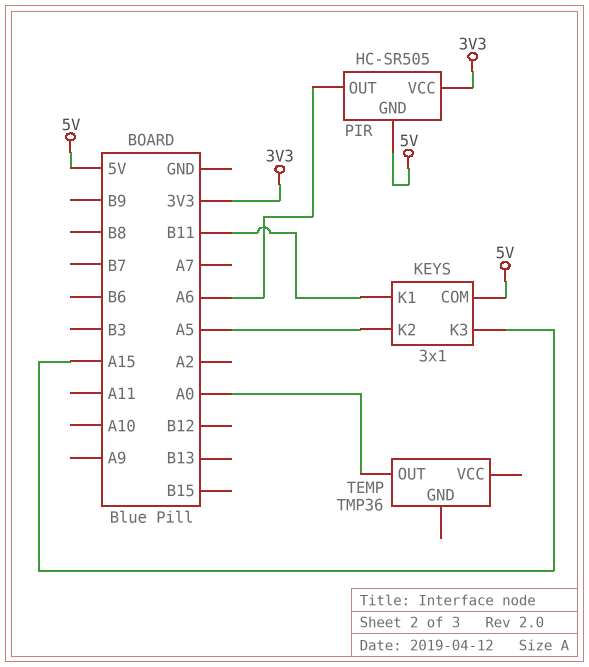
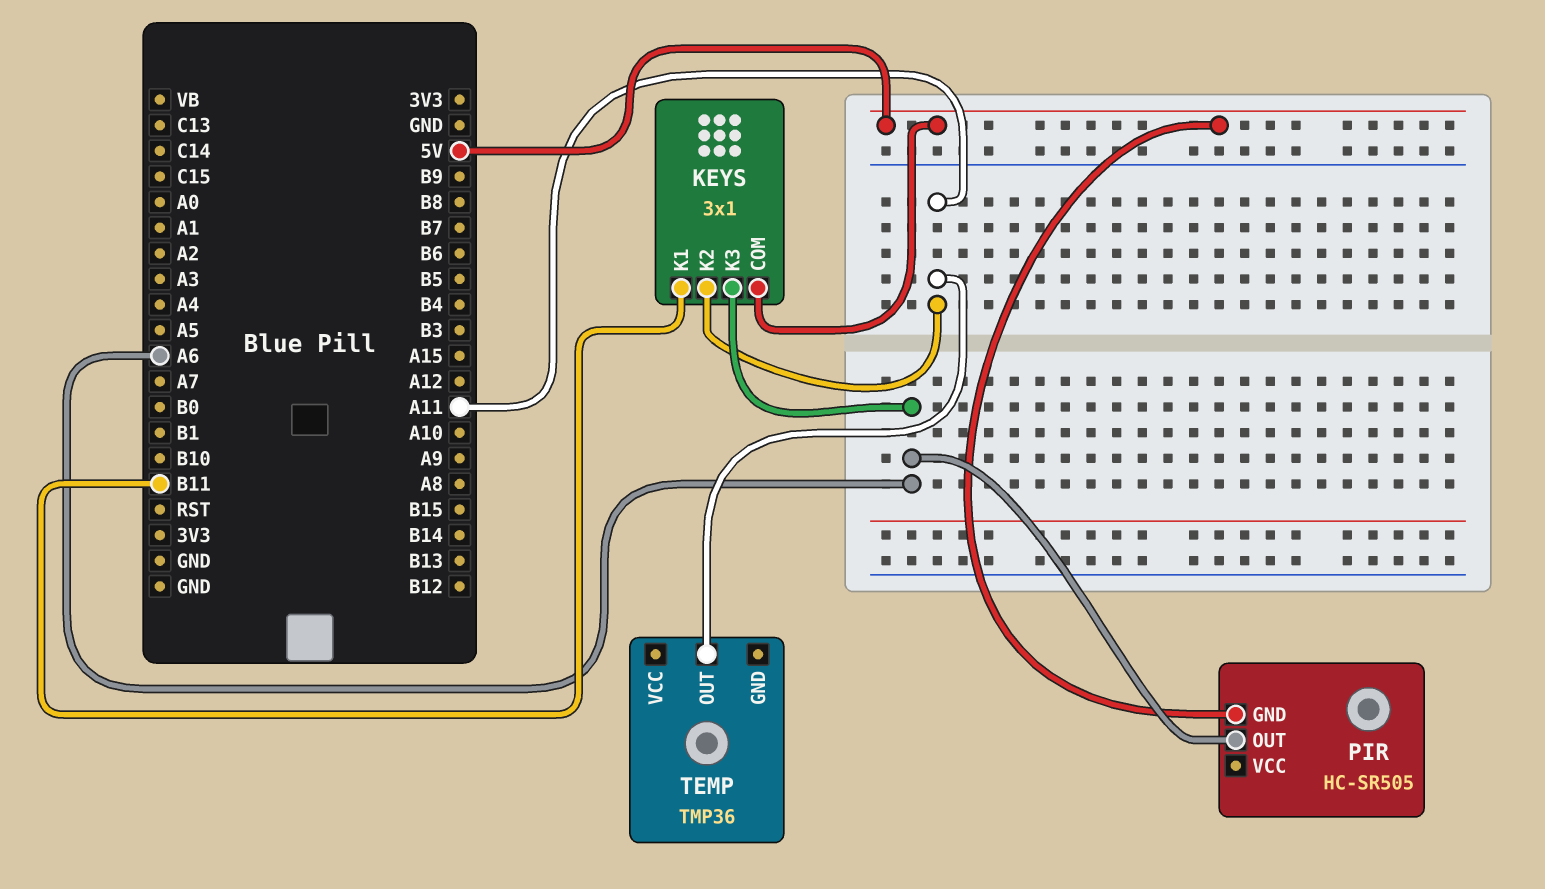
KEYS pin K2: A5 -> A11
KEYS pin K3: A15 -> A6
PIR pin VCC: 3V3 -> none
TEMP pin OUT: A0 -> A11

